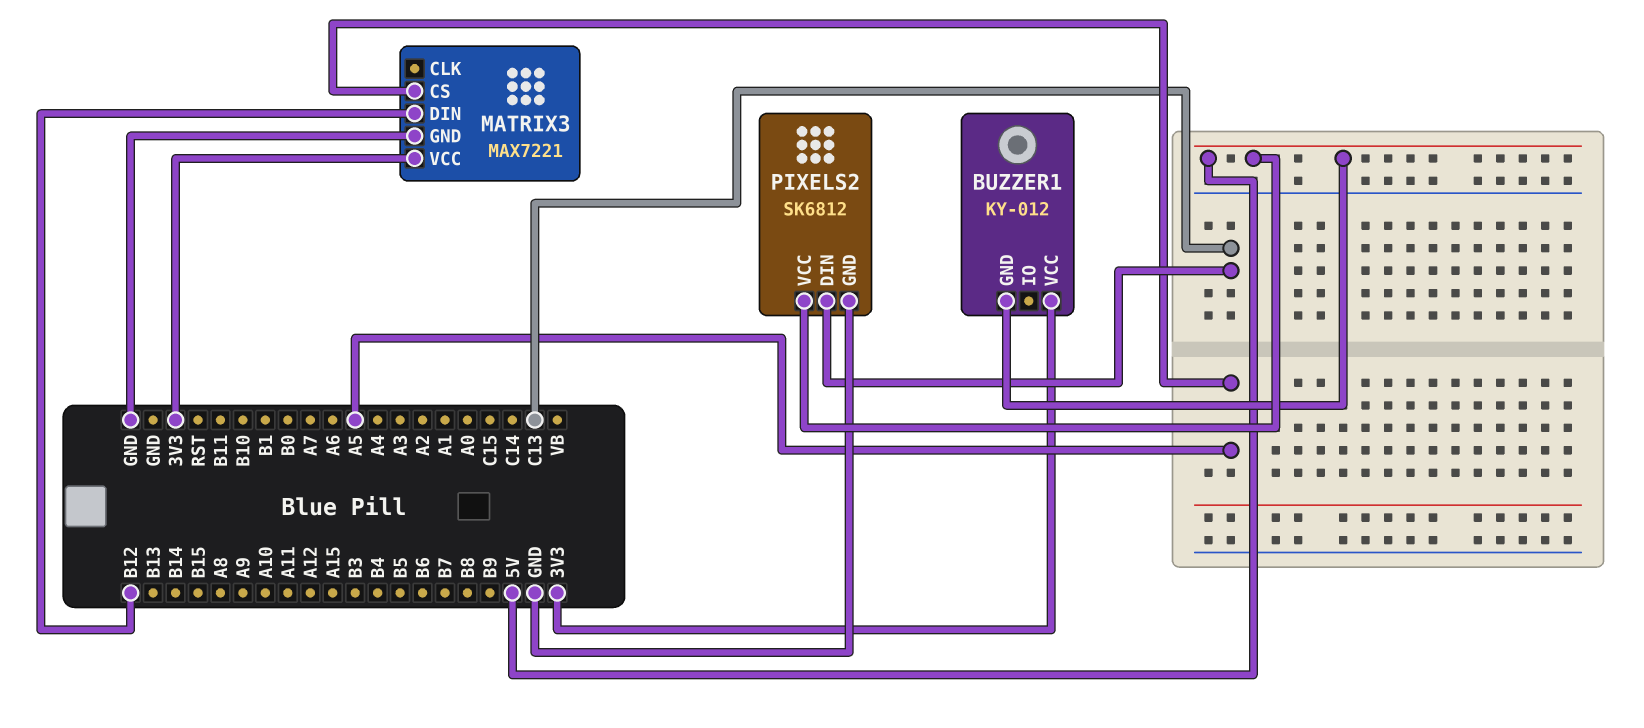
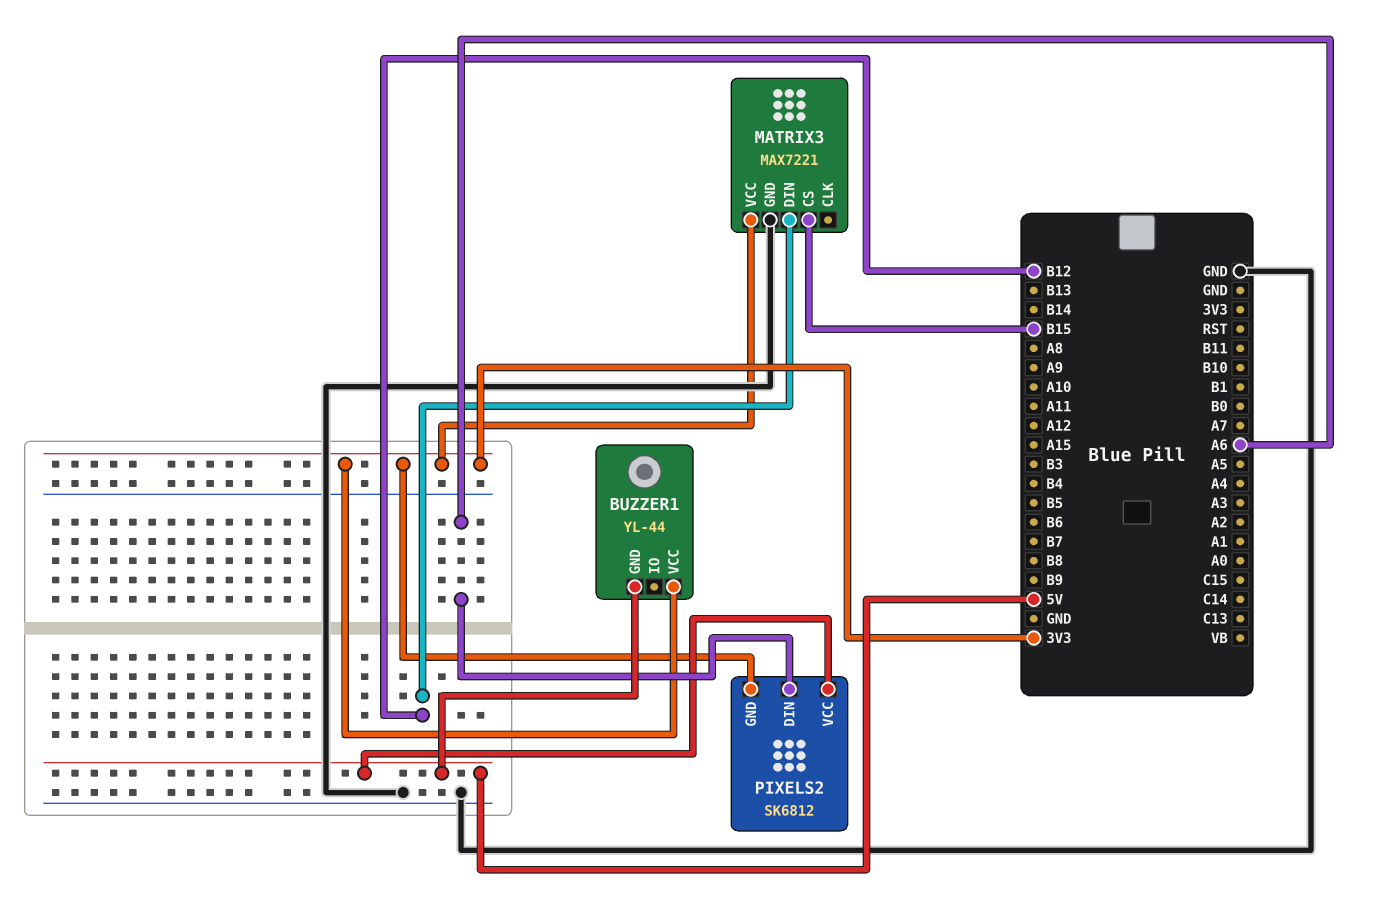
BUZZER1: KY-012 -> YL-44
MATRIX3 pin CS: A5 -> B15
PIXELS2 pin DIN: C13 -> A6
PIXELS2 pin GND: GND -> 3V3

